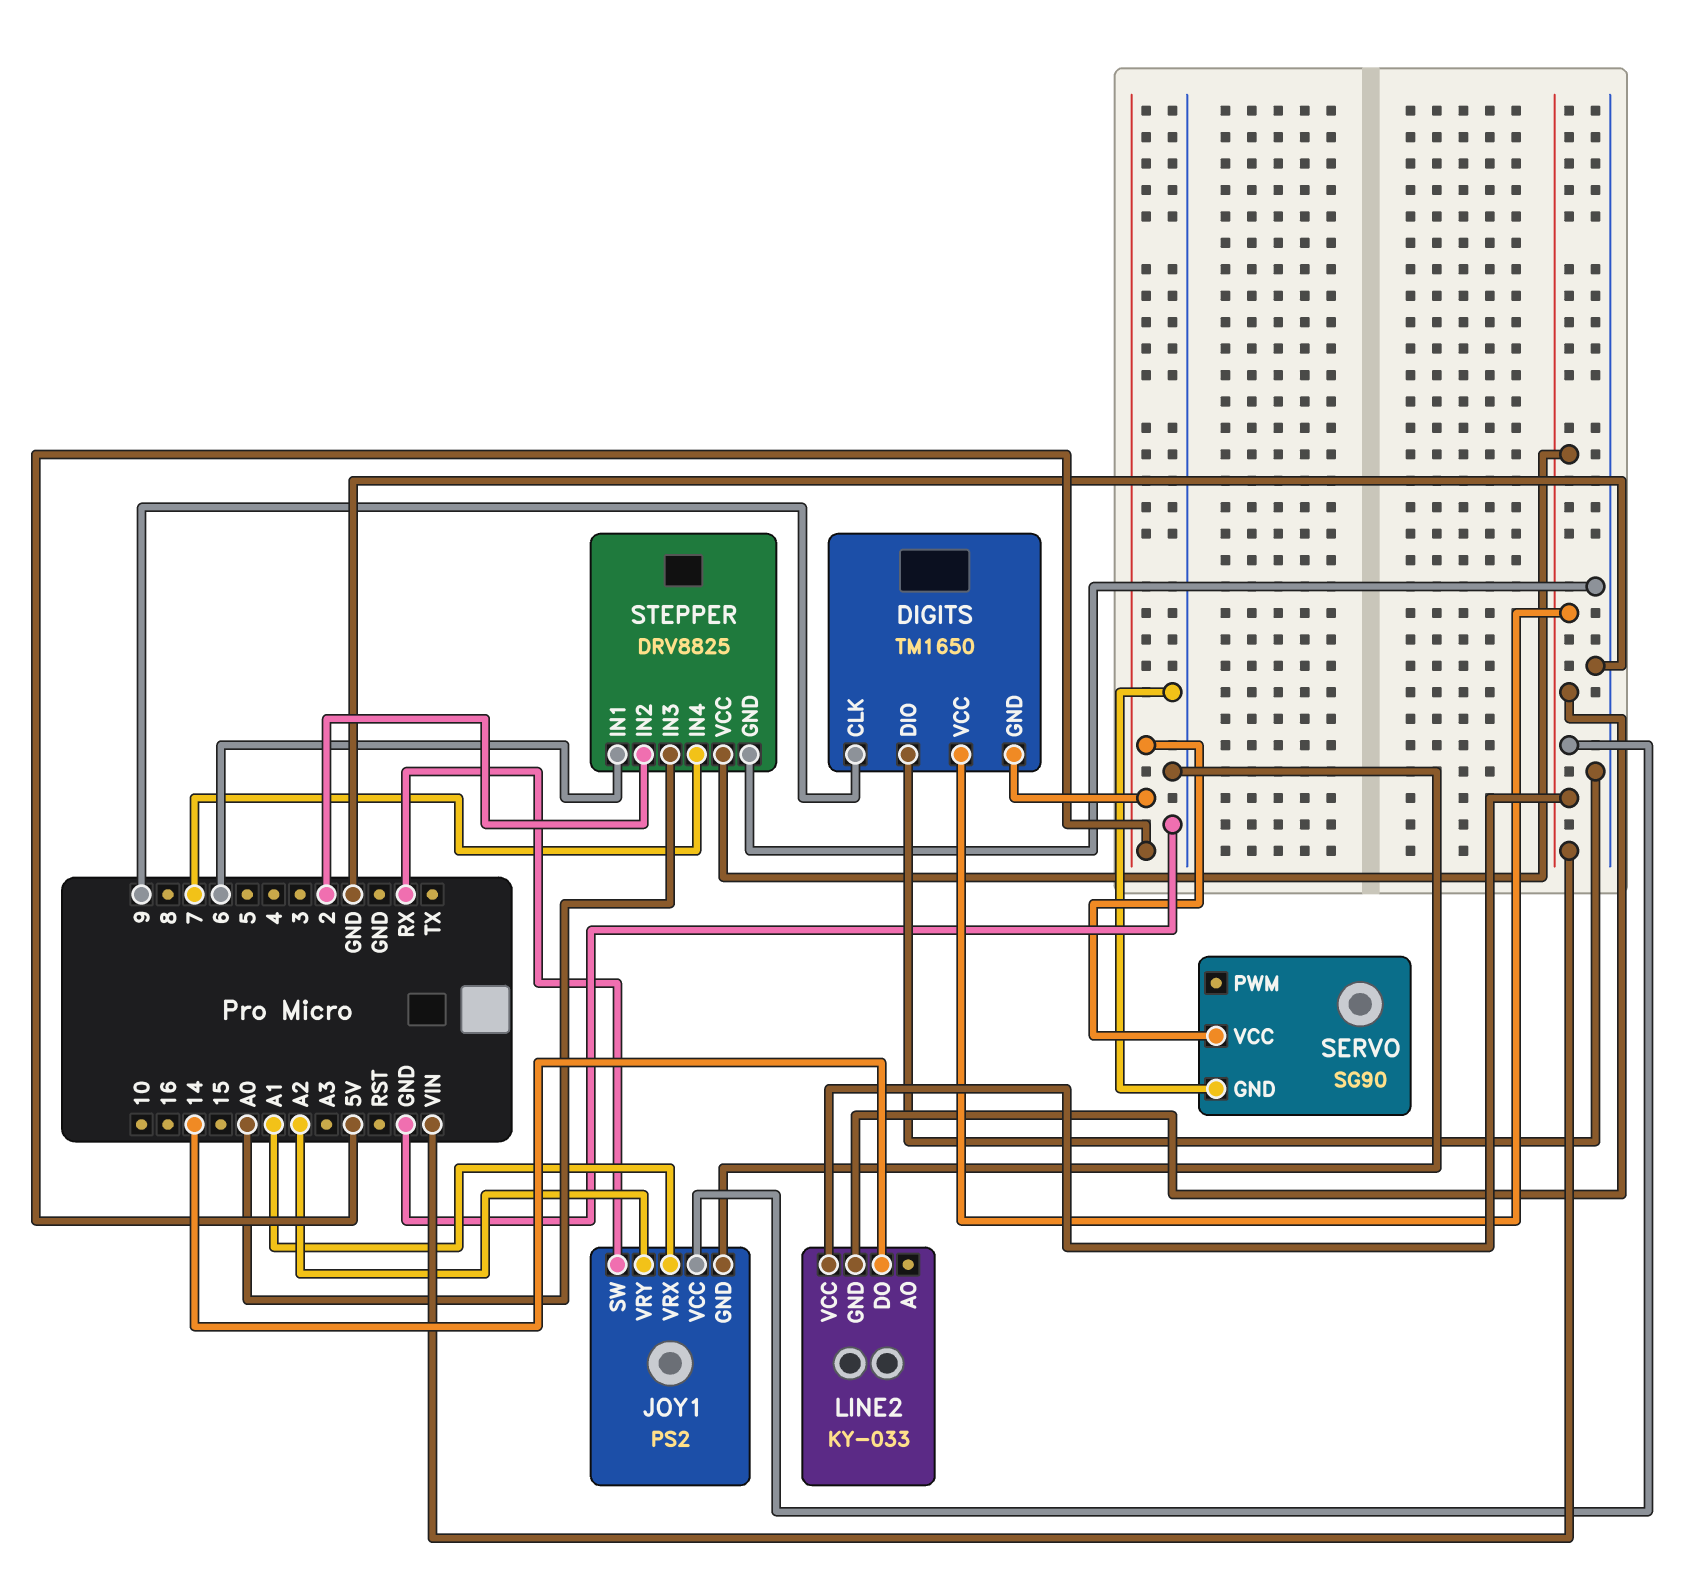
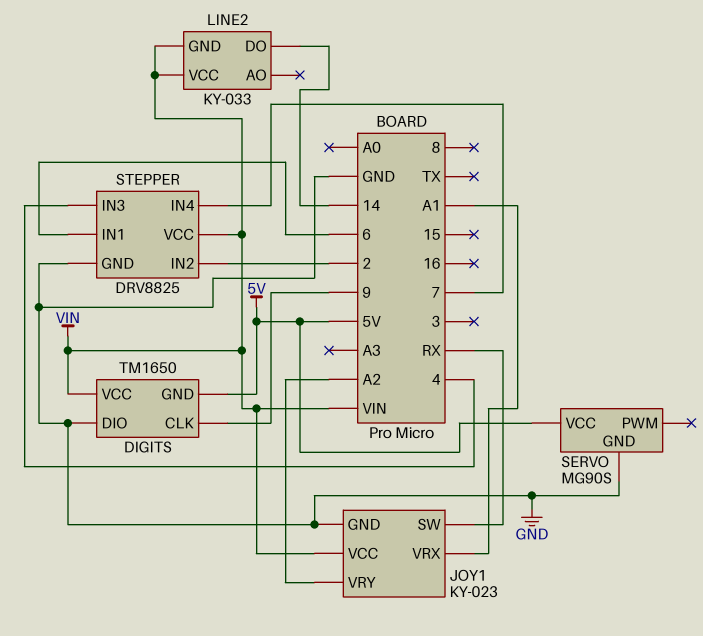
JOY1: PS2 -> KY-023
SERVO: SG90 -> MG90S
STEPPER pin IN3: A0 -> 4

